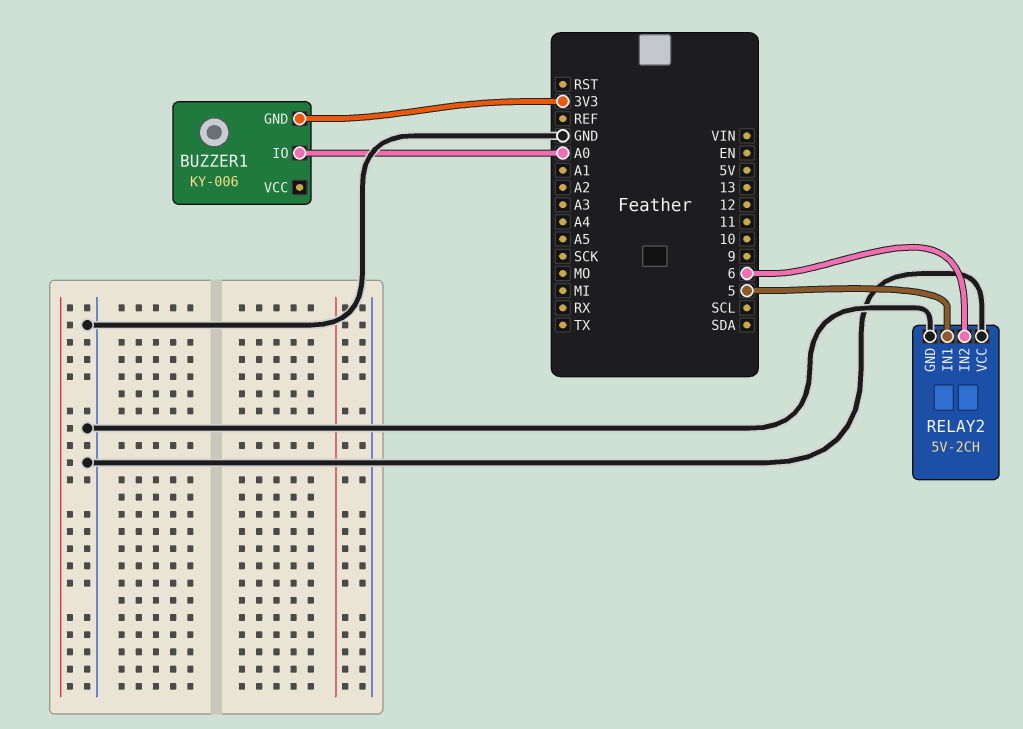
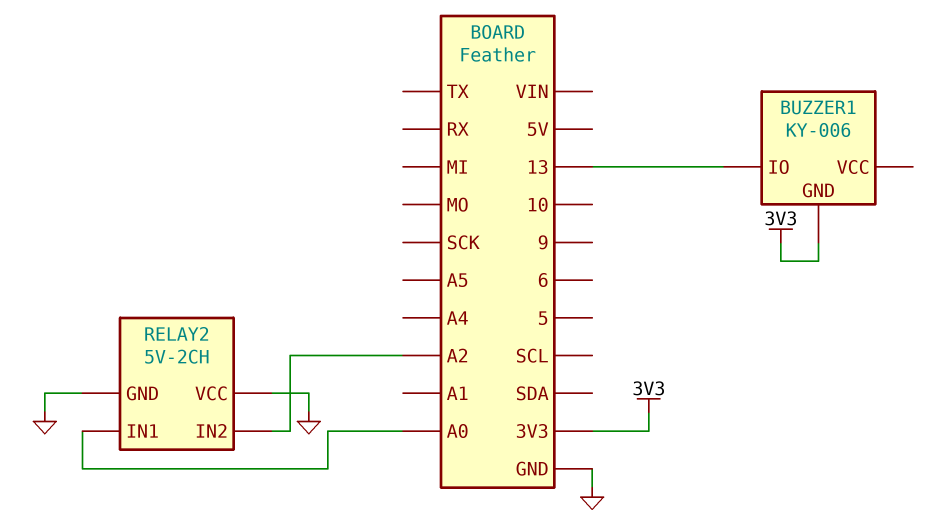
BUZZER1 pin IO: A0 -> 13
RELAY2 pin IN1: 5 -> A0
RELAY2 pin IN2: 6 -> A2

